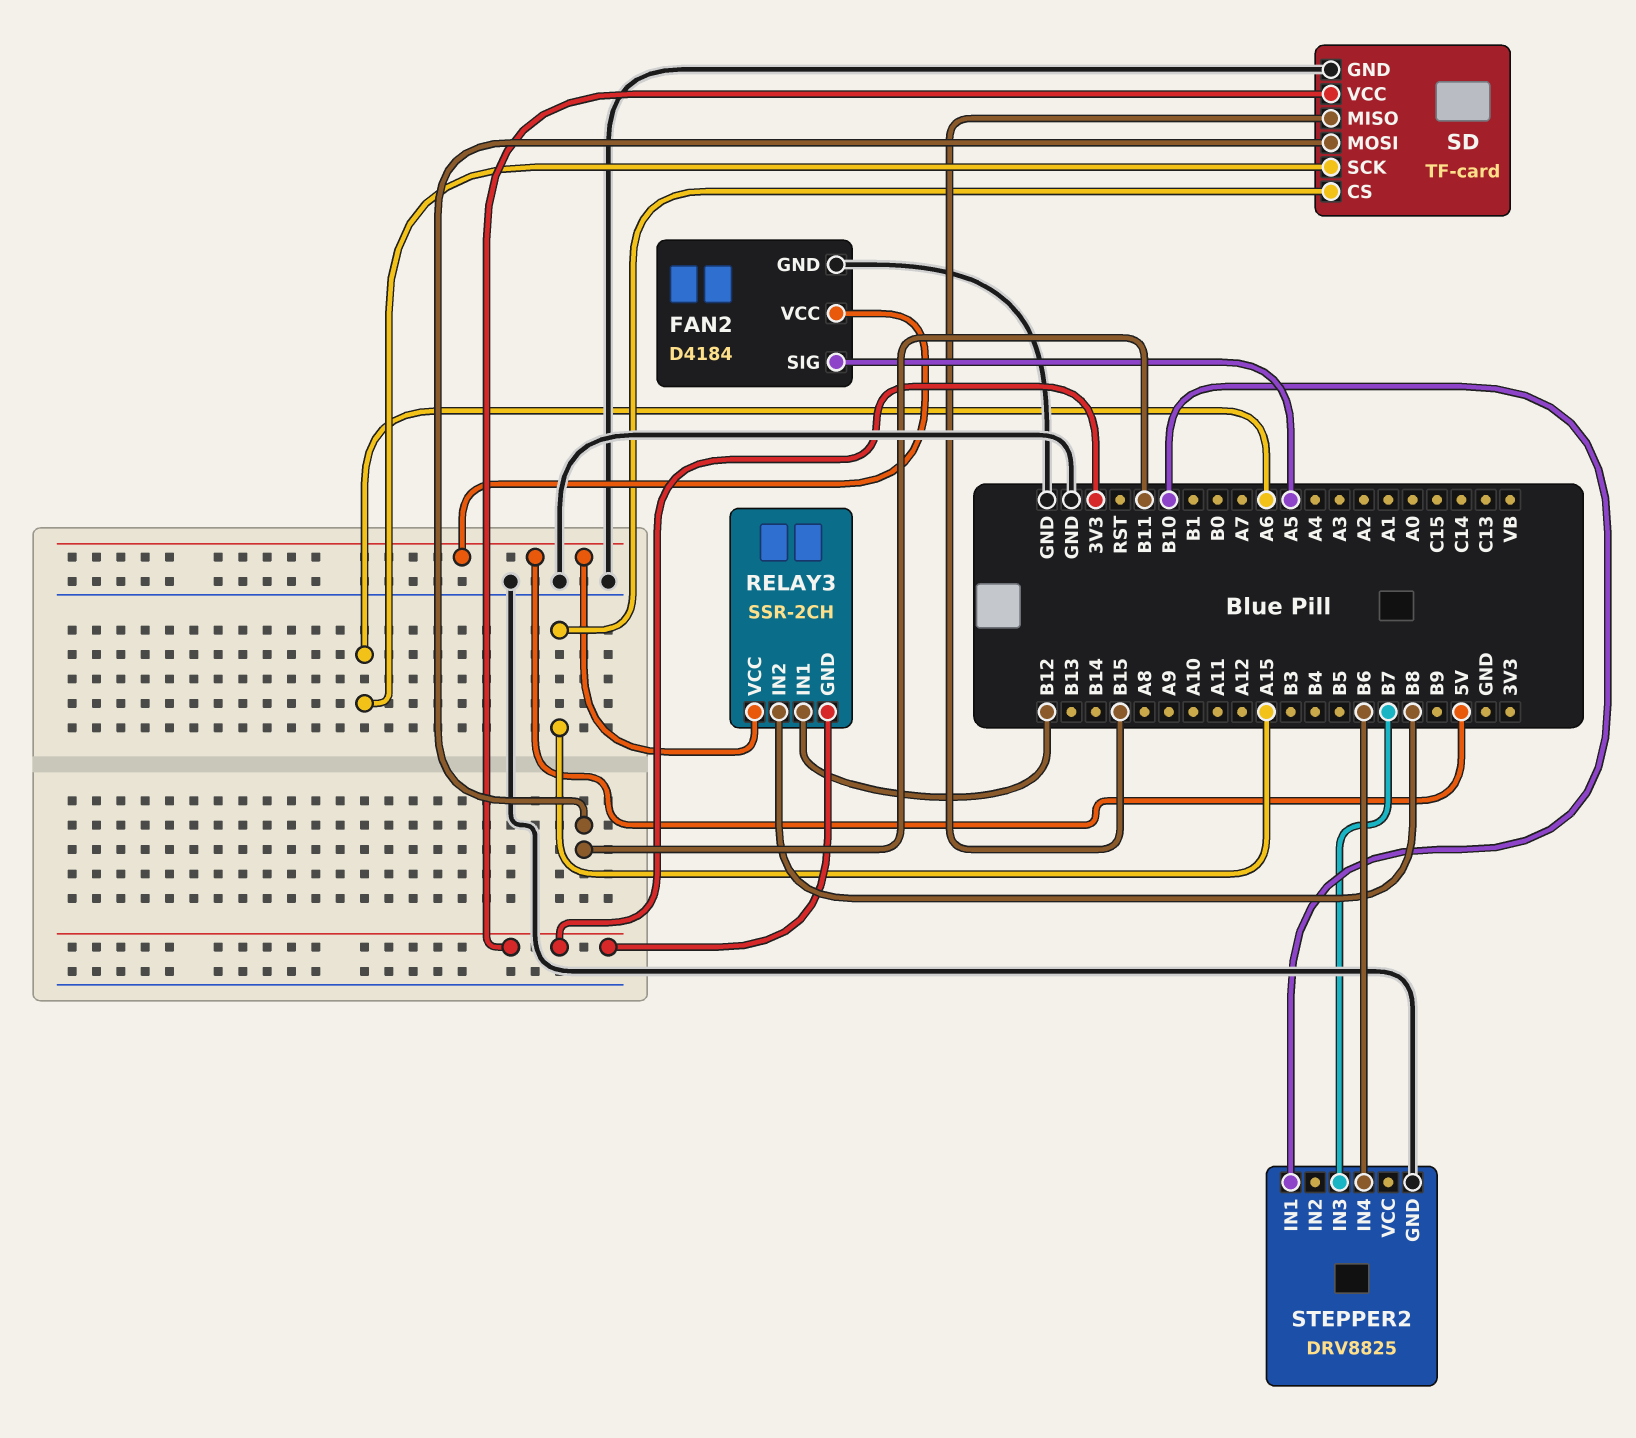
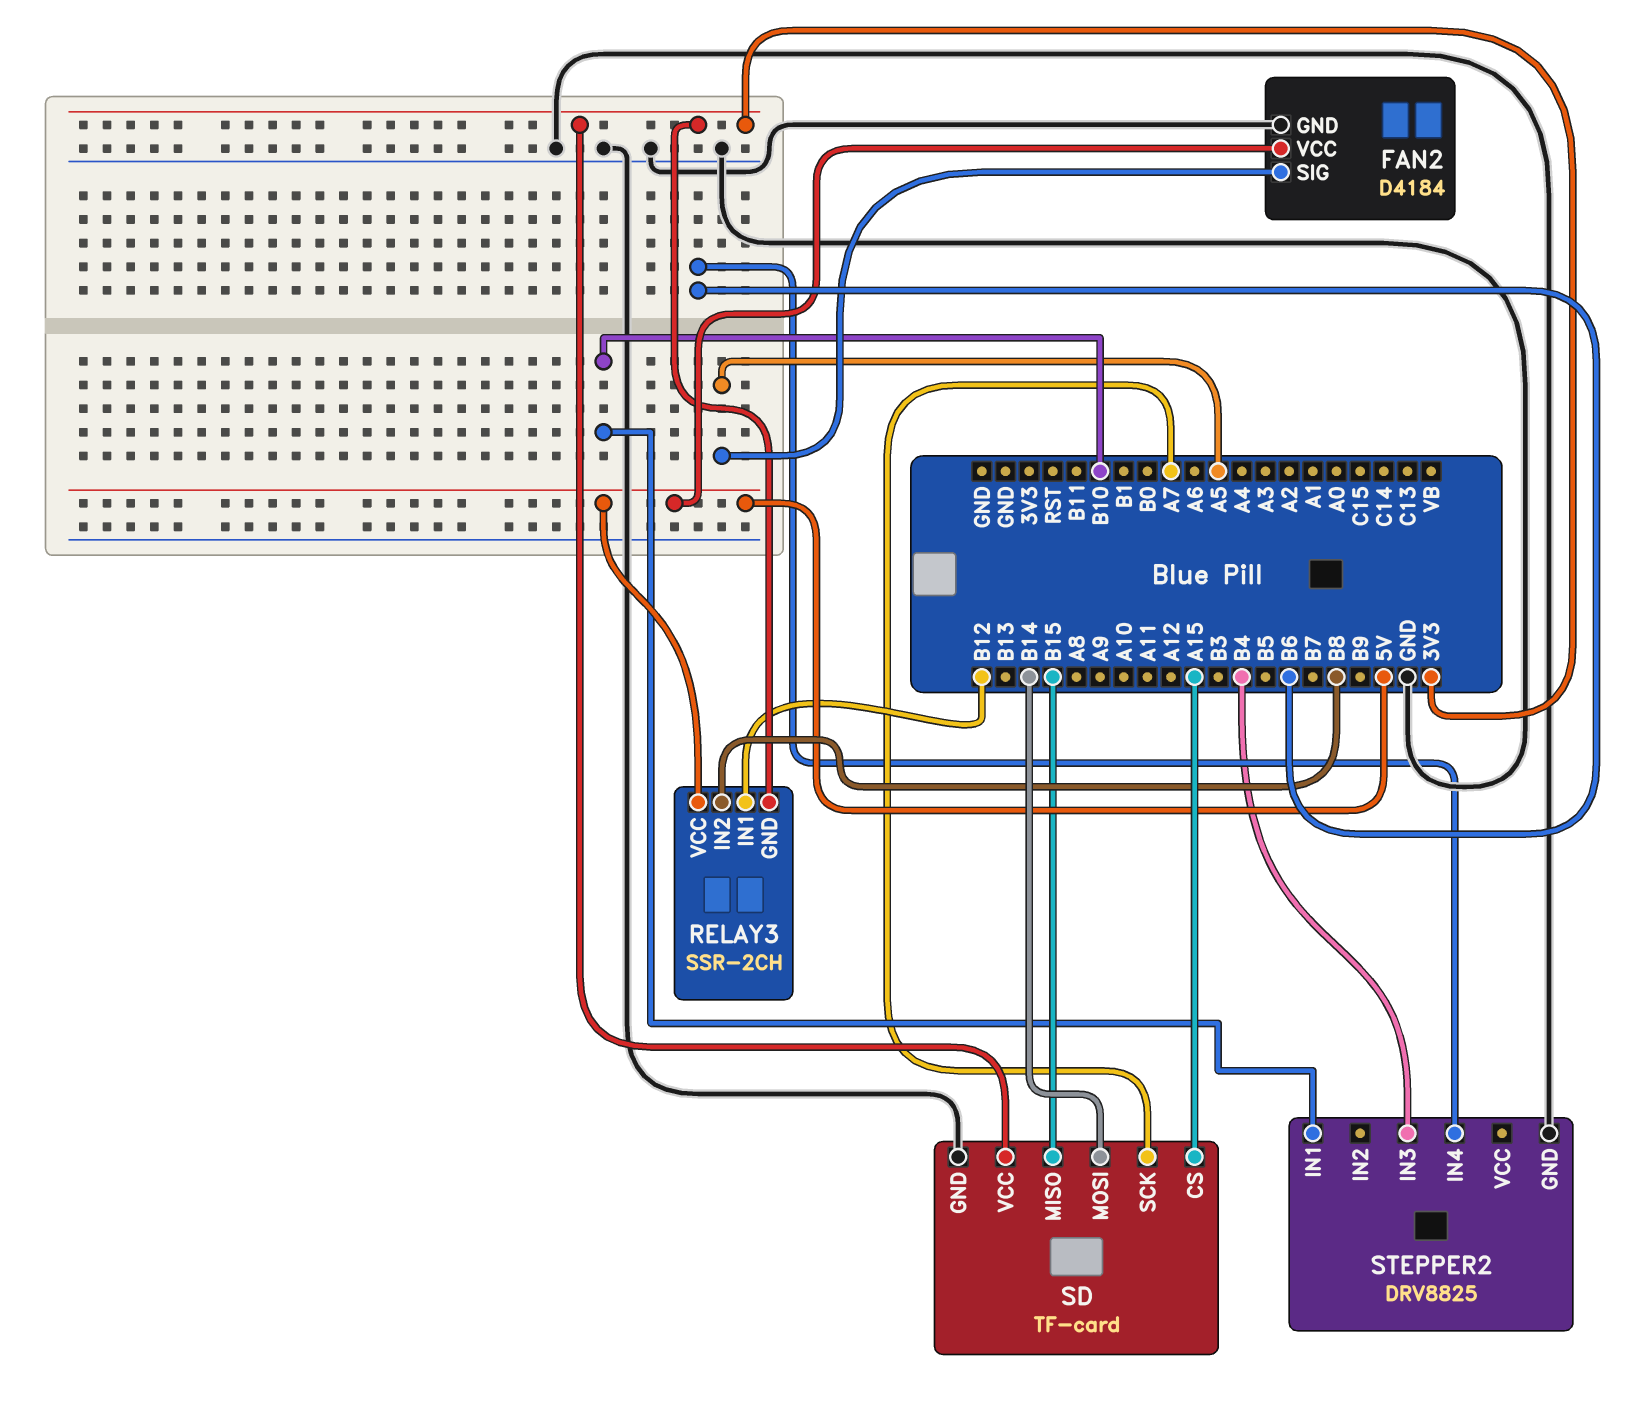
SD pin MOSI: B11 -> B14
SD pin SCK: A6 -> A7
STEPPER2 pin IN3: B7 -> B4

